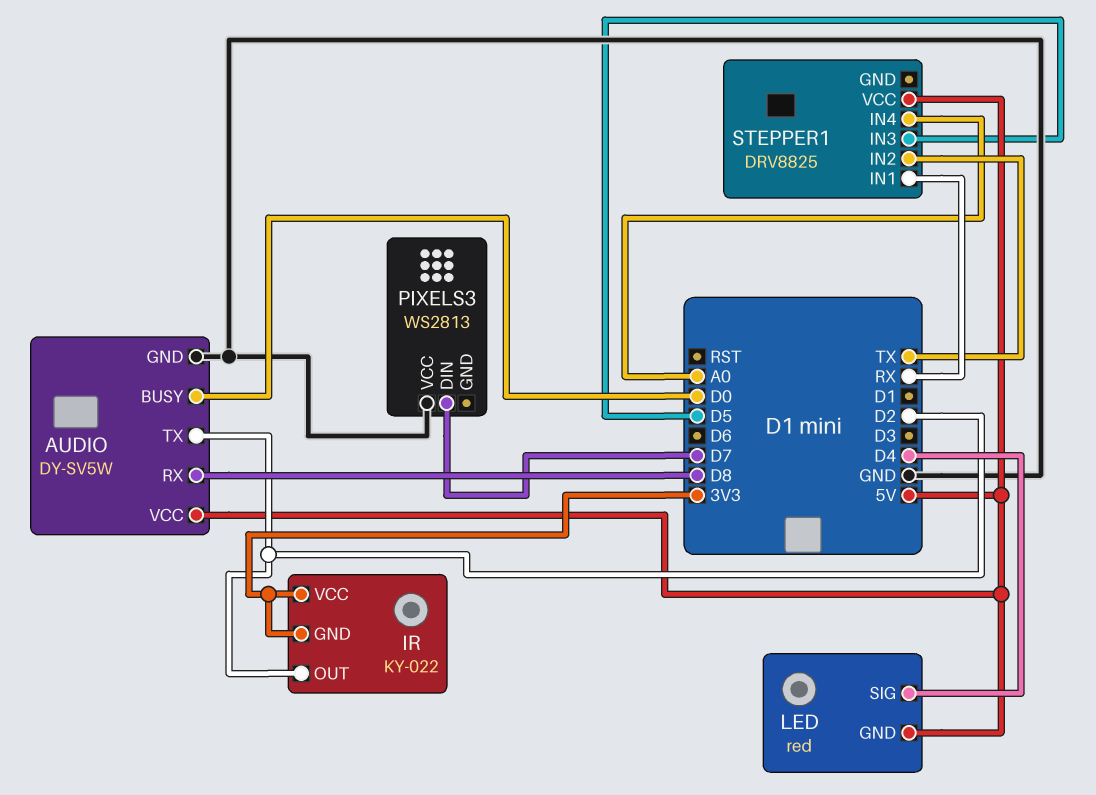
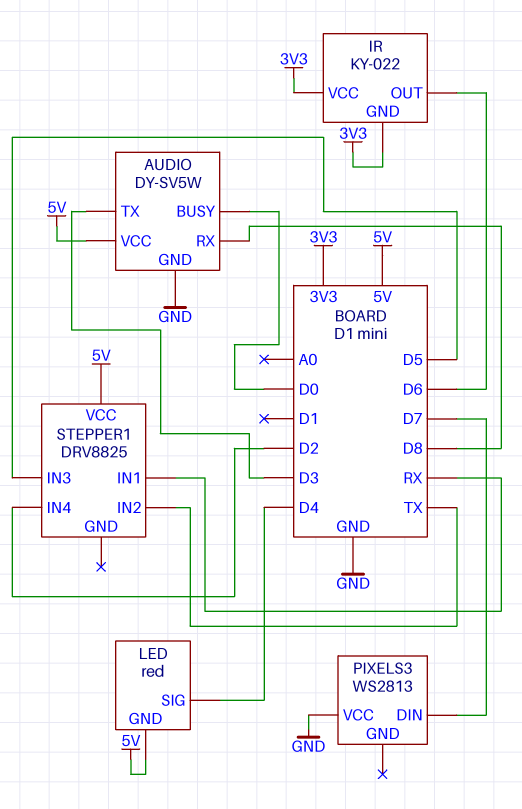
AUDIO pin TX: D2 -> D3
IR pin OUT: D2 -> D6
STEPPER1 pin IN4: A0 -> D2

